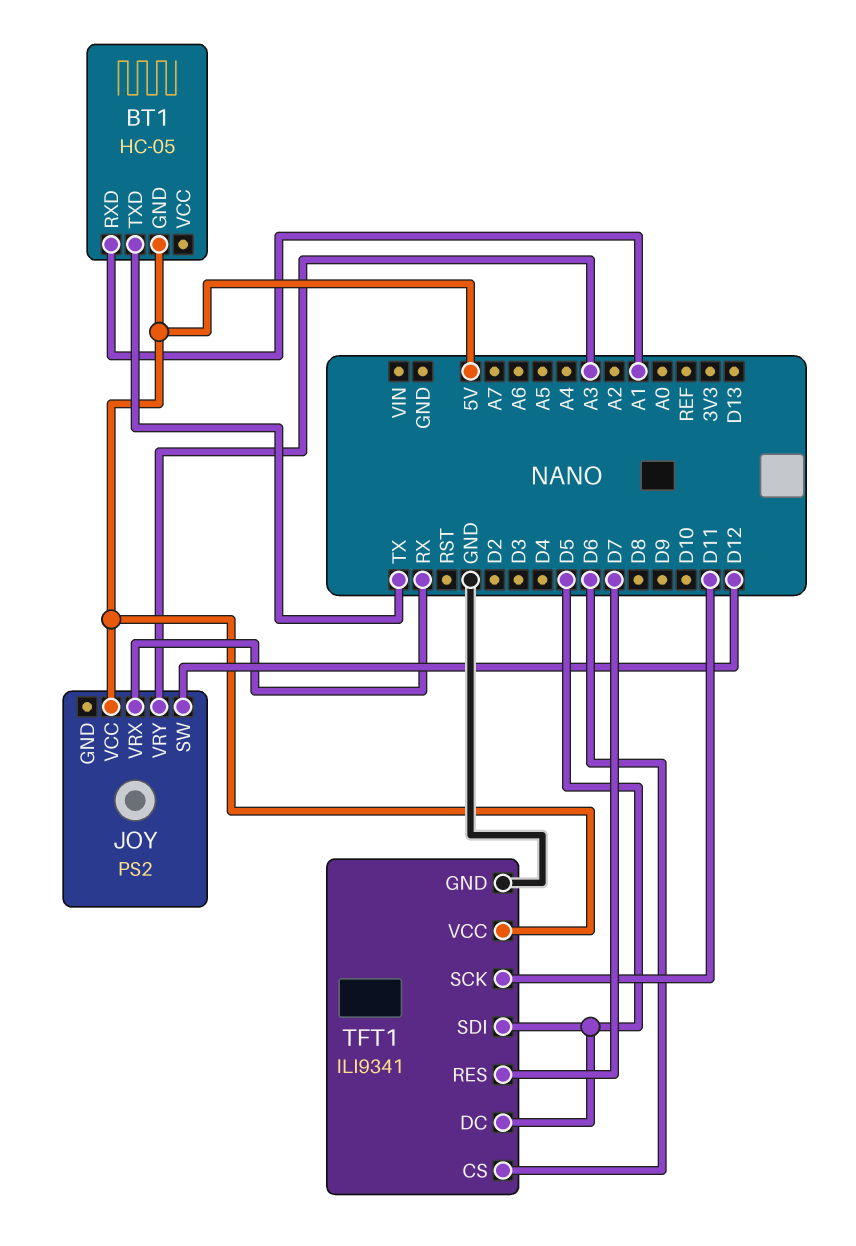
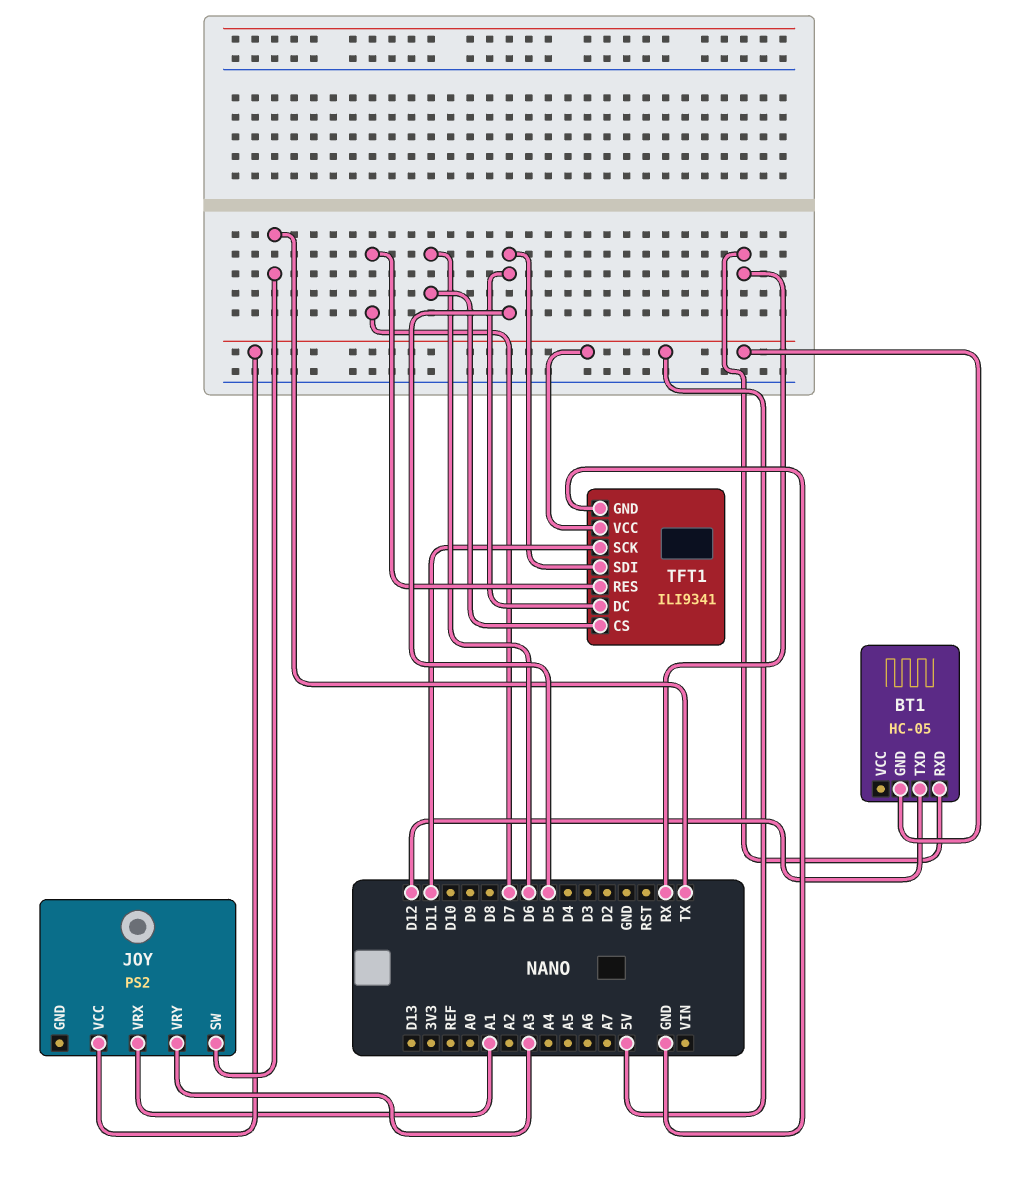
BT1 pin RXD: A1 -> RX
BT1 pin TXD: TX -> D12
JOY pin SW: D12 -> TX
JOY pin VRX: RX -> A1

